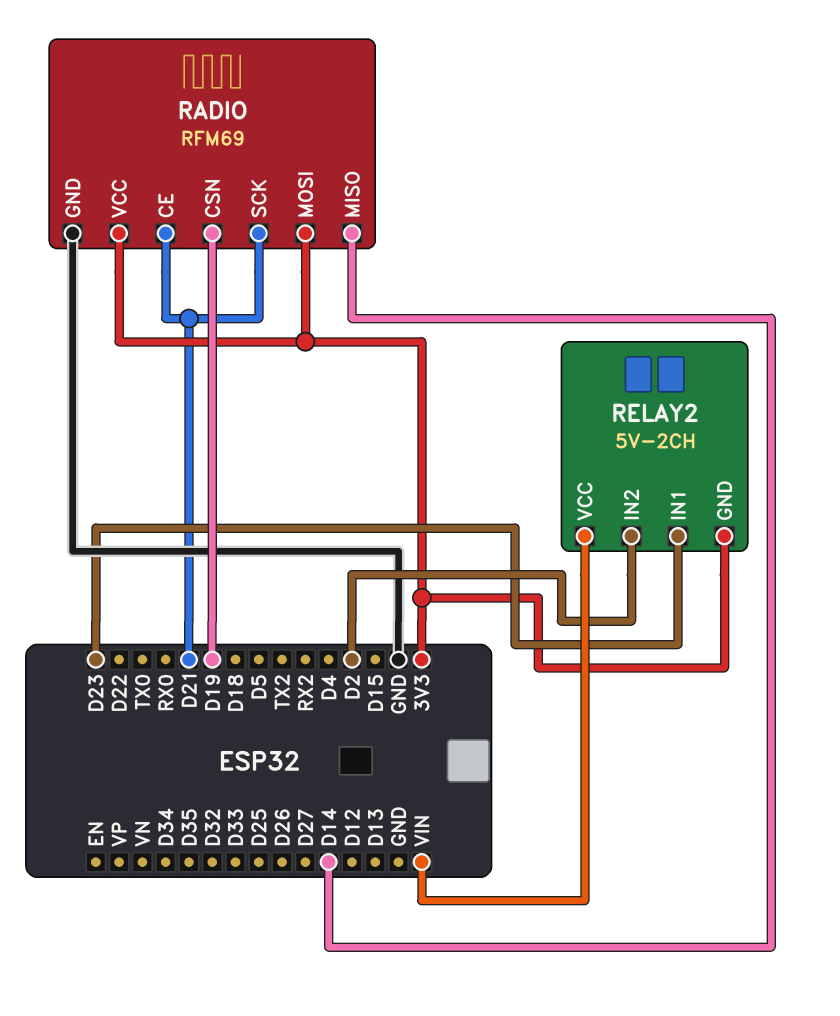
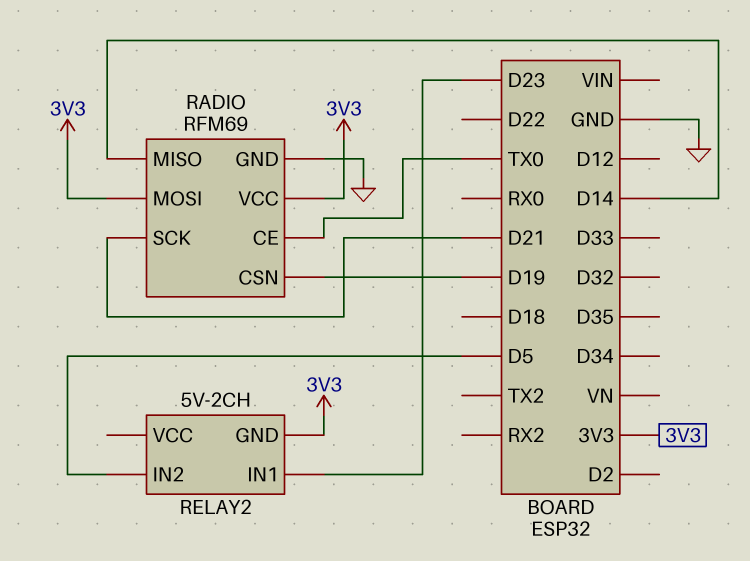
RADIO pin CE: D21 -> TX0
RELAY2 pin IN2: D2 -> D5
RELAY2 pin VCC: VIN -> none

